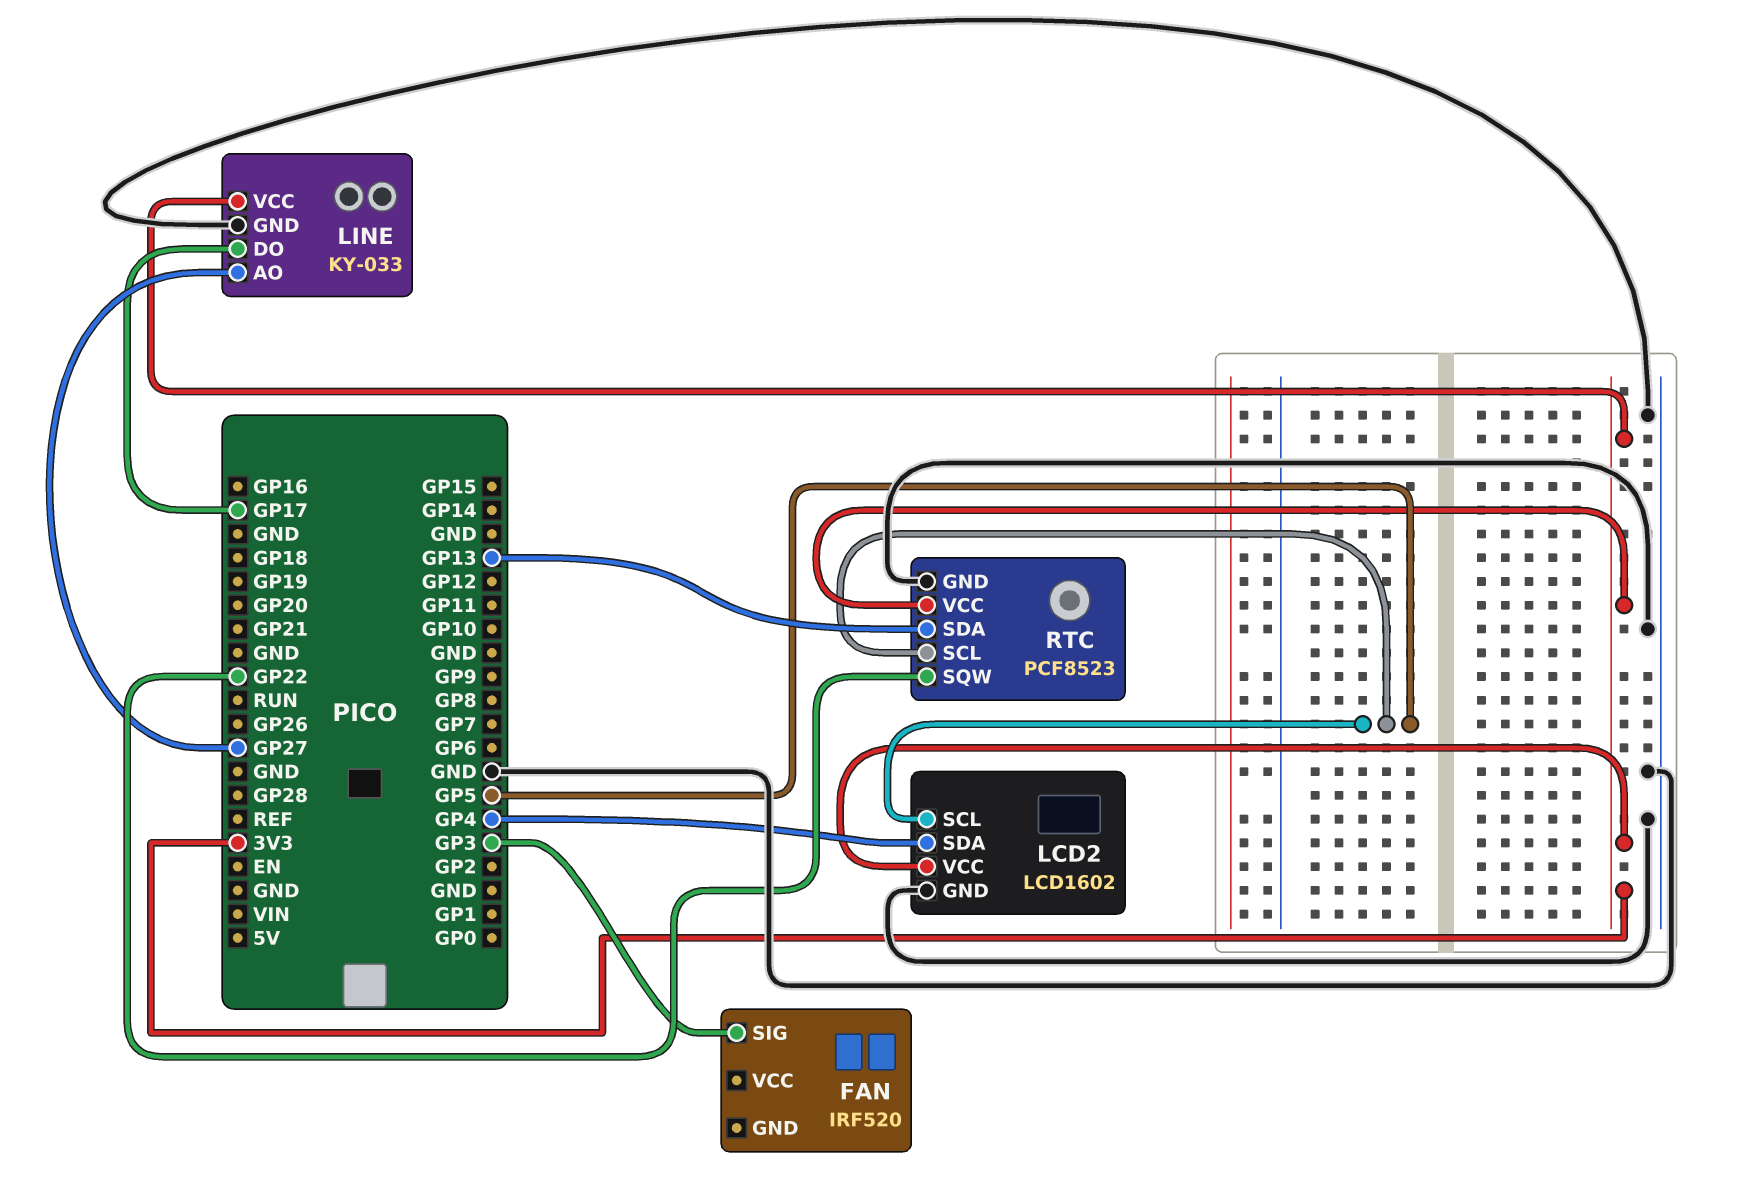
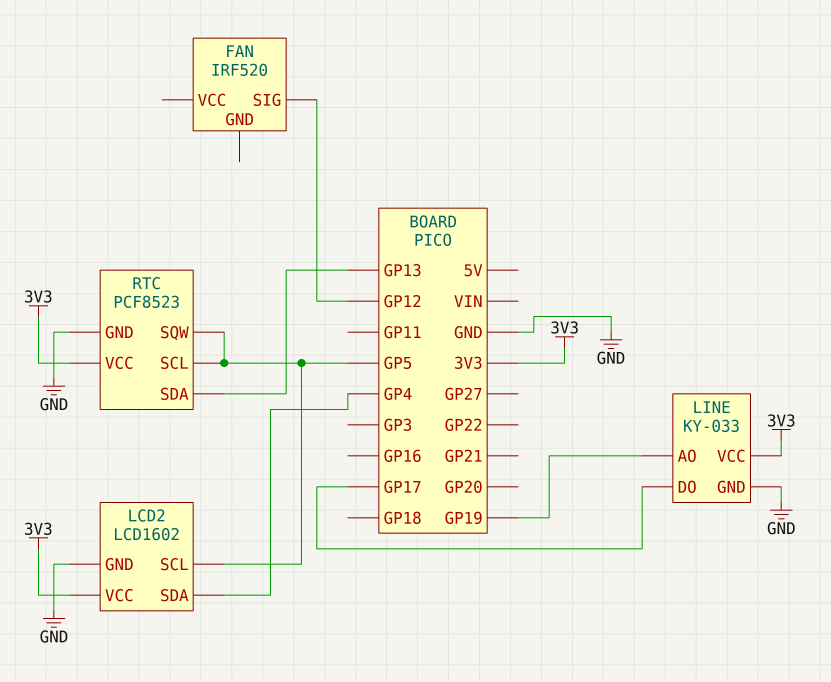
FAN pin SIG: GP3 -> GP12
LINE pin AO: GP27 -> GP19
RTC pin SQW: GP22 -> GP5

